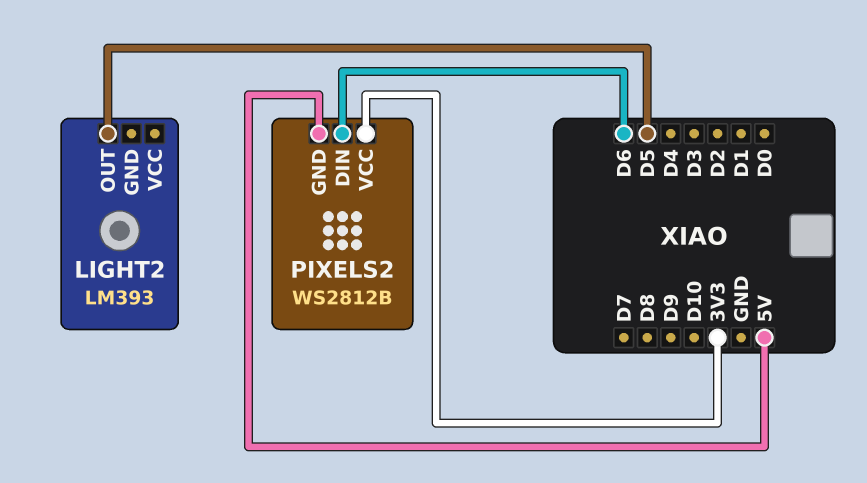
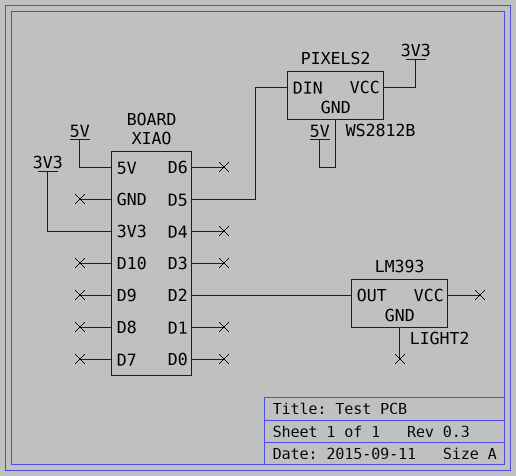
LIGHT2 pin OUT: D5 -> D2
PIXELS2 pin DIN: D6 -> D5

